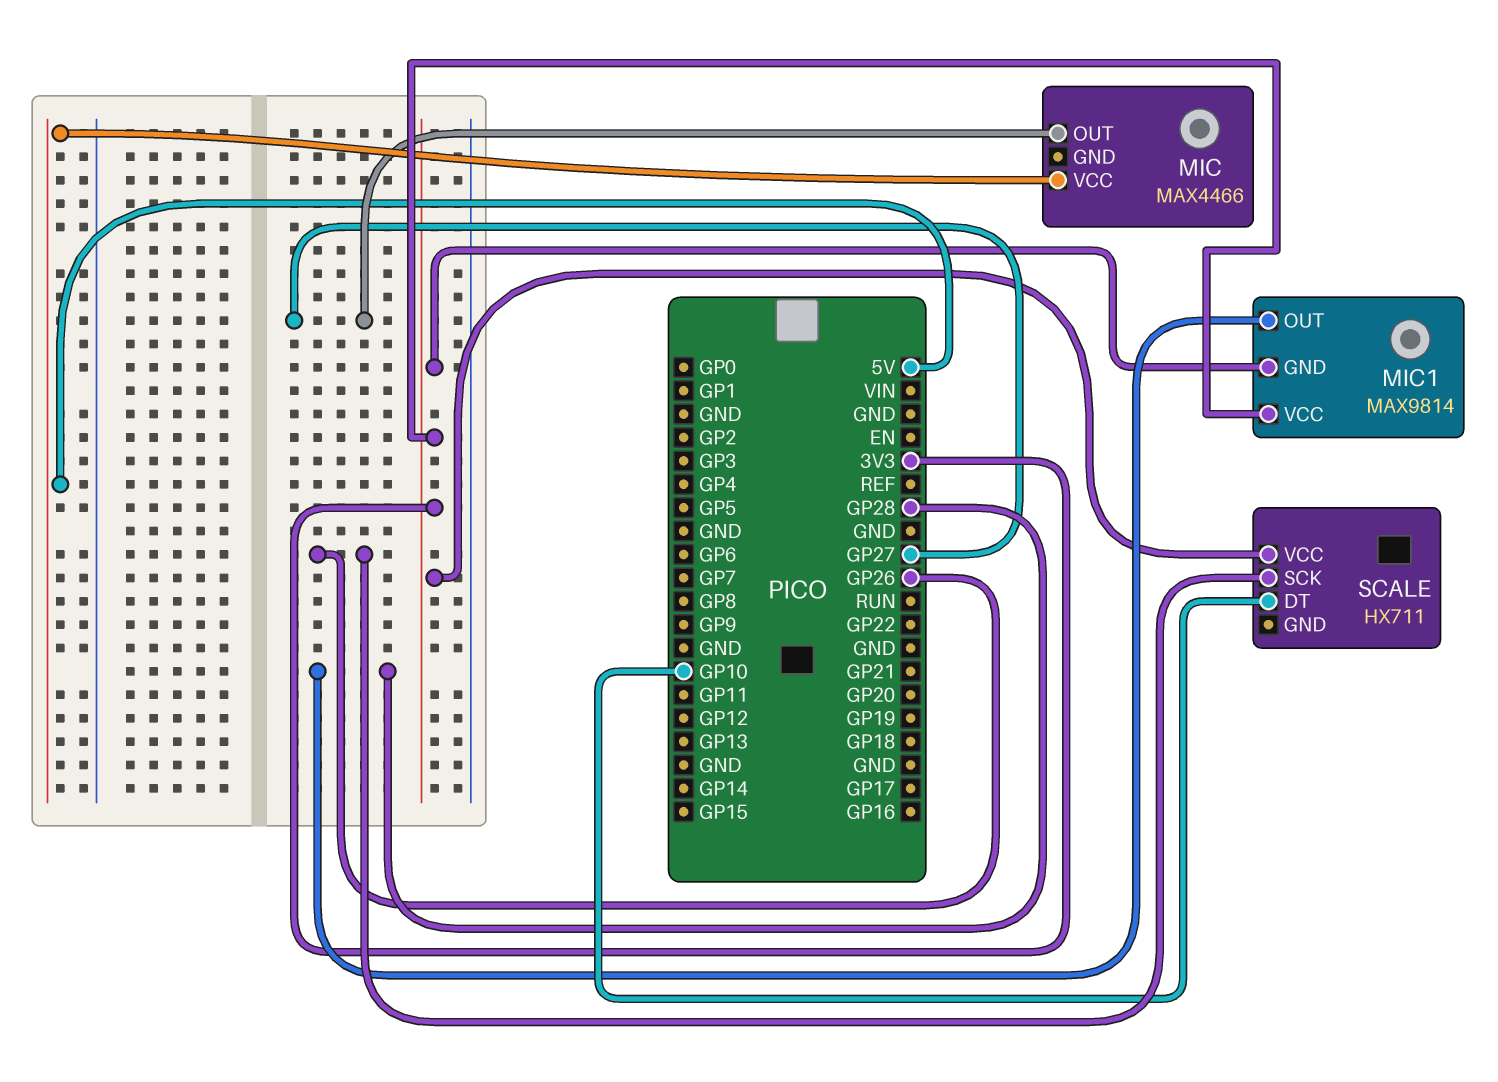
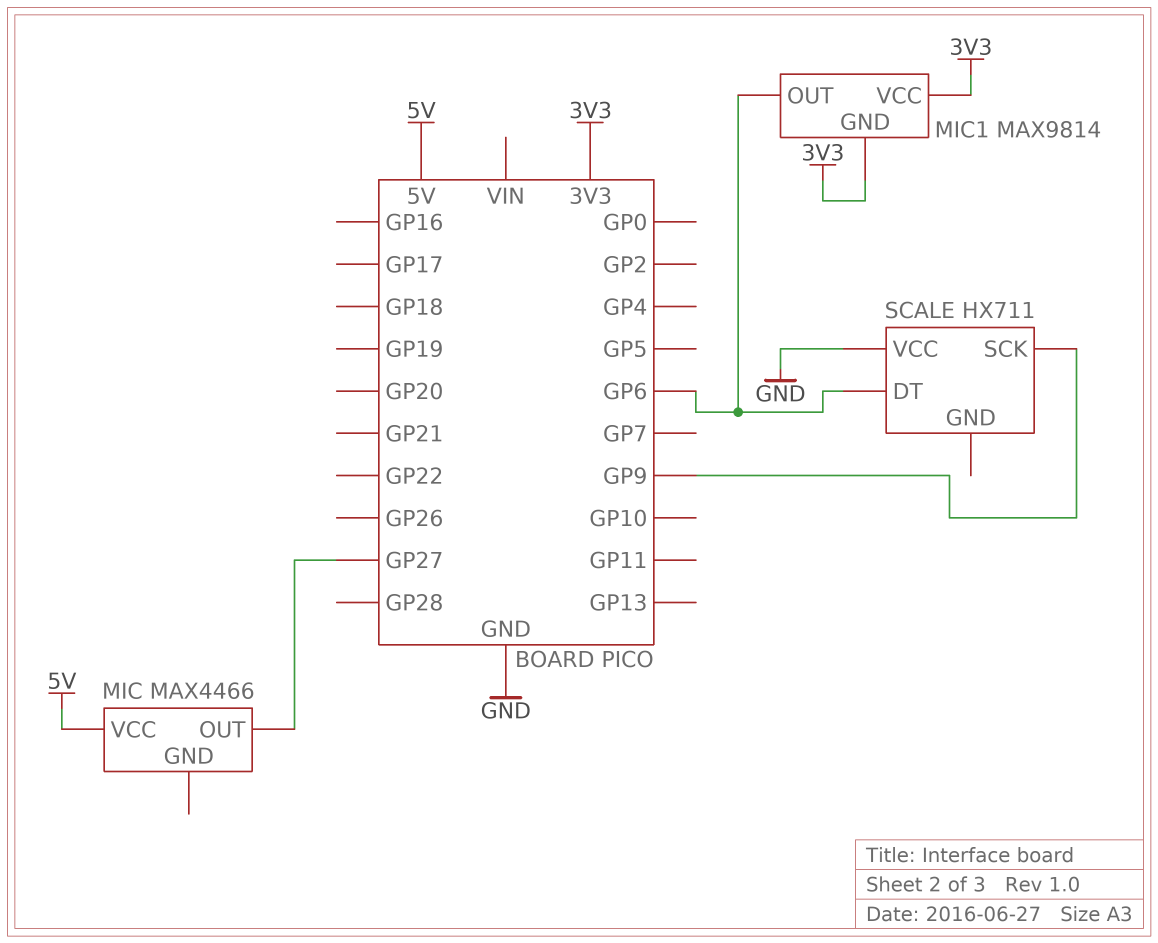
MIC1 pin OUT: GP28 -> GP6
SCALE pin DT: GP10 -> GP6
SCALE pin SCK: GP26 -> GP9
SCALE pin VCC: 3V3 -> GND

